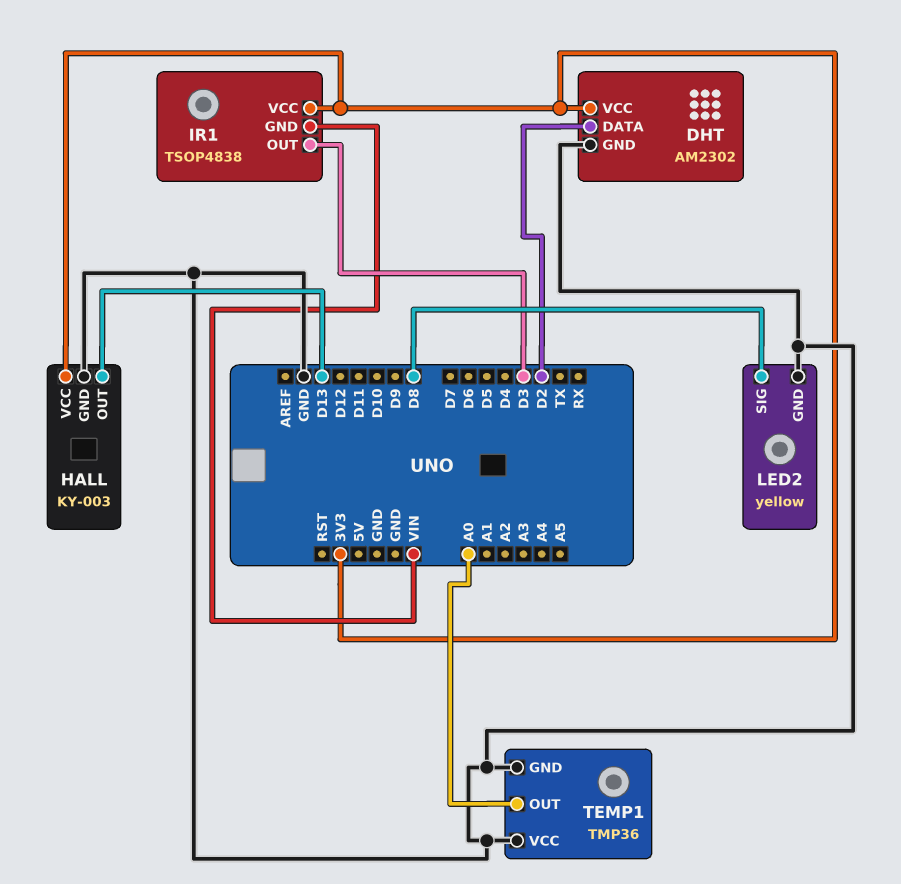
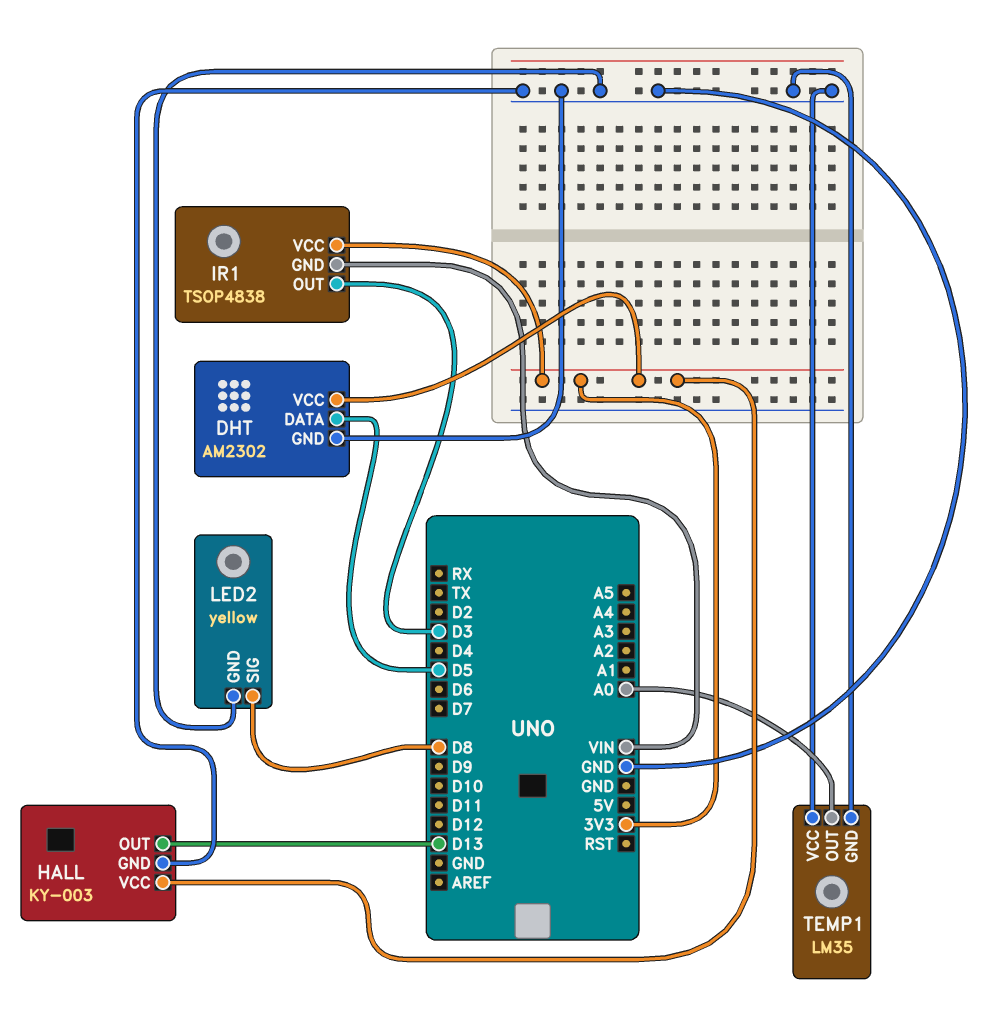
DHT pin DATA: D2 -> D5
TEMP1: TMP36 -> LM35

